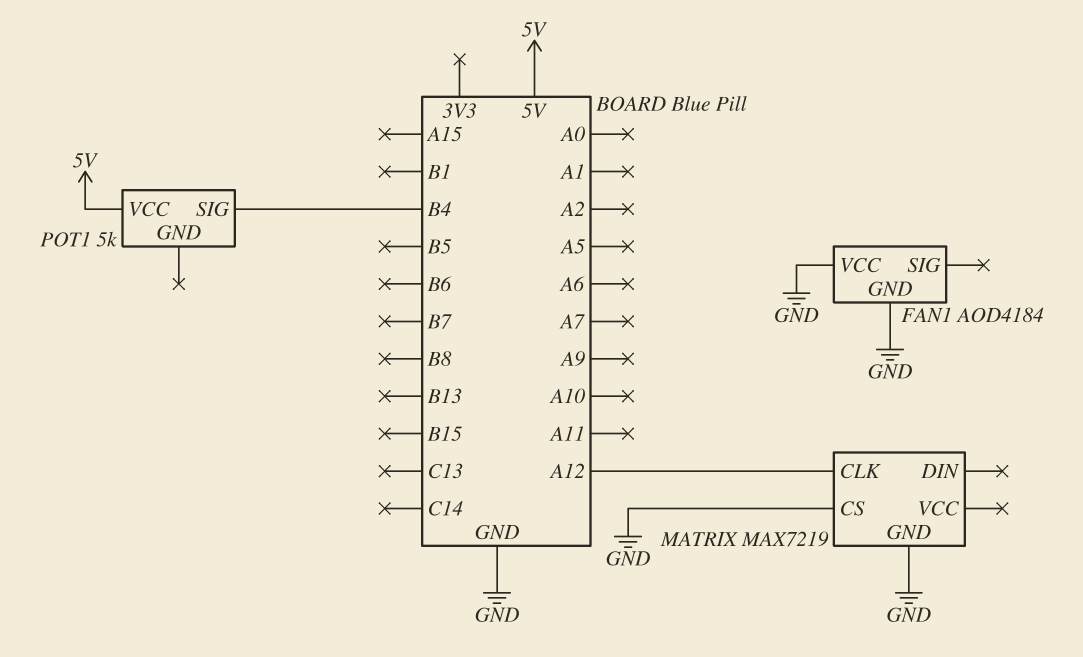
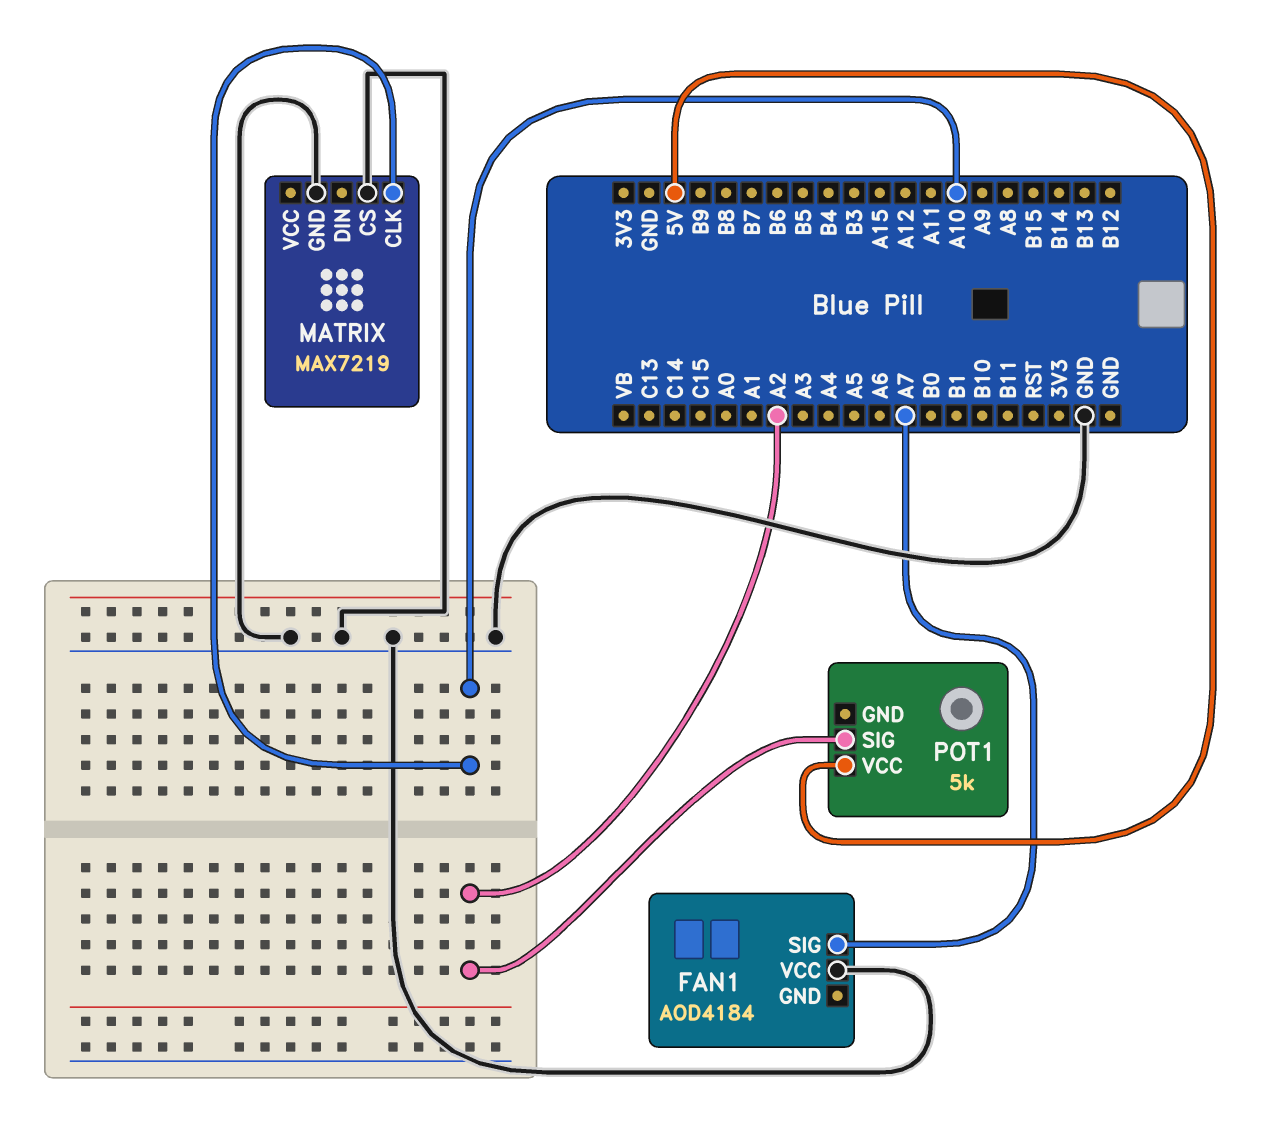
FAN1 pin GND: GND -> none
FAN1 pin SIG: none -> A7
MATRIX pin CLK: A12 -> A10
POT1 pin SIG: B4 -> A2

